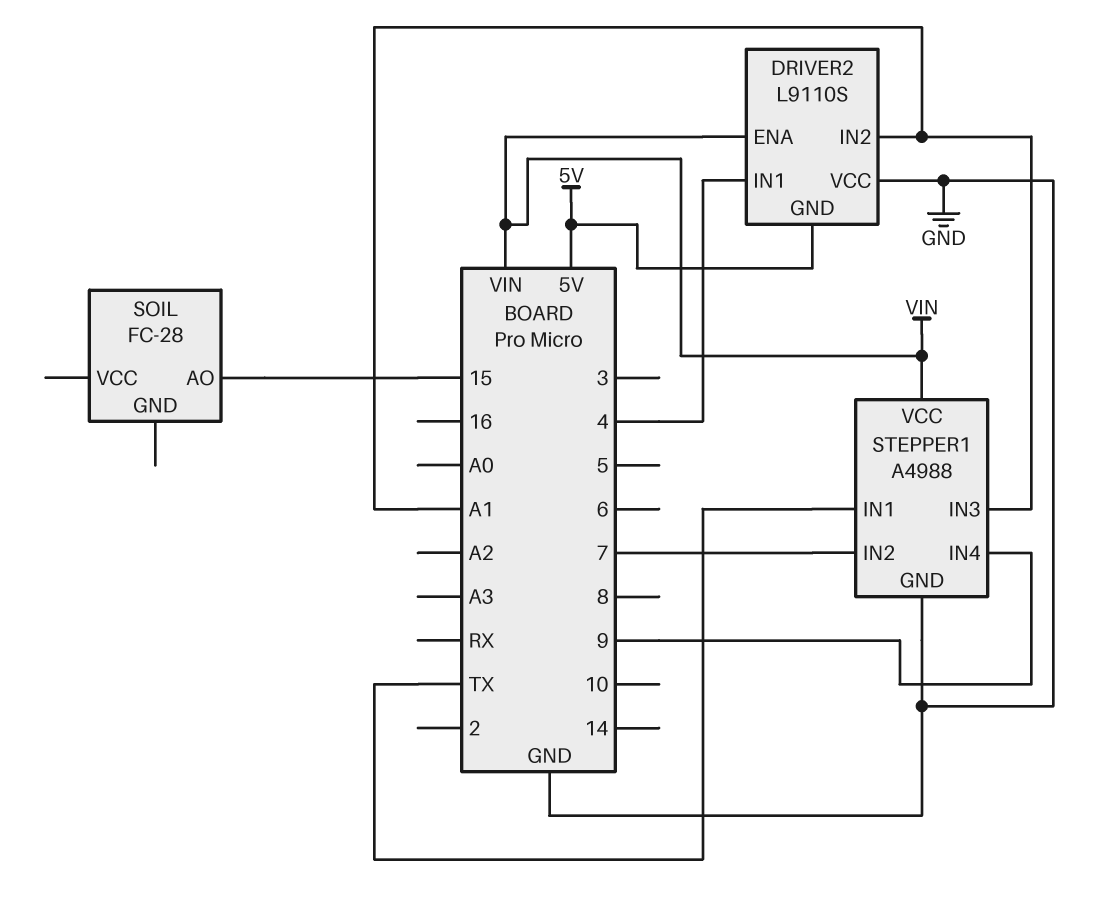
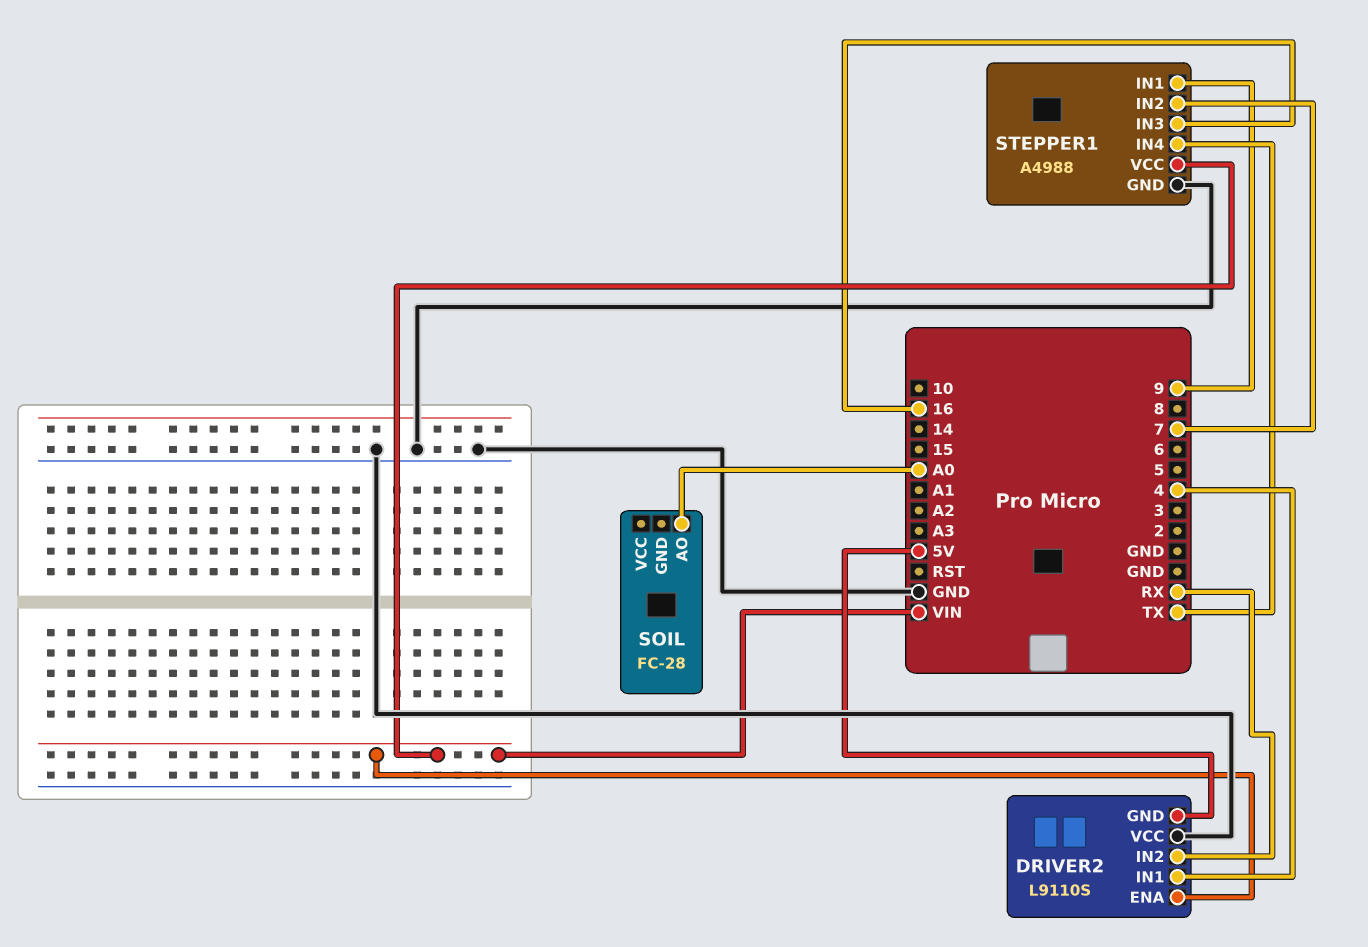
DRIVER2 pin IN2: A1 -> RX
SOIL pin AO: 15 -> A0
STEPPER1 pin IN1: TX -> 9
STEPPER1 pin IN3: A1 -> 16
STEPPER1 pin IN4: 9 -> TX

